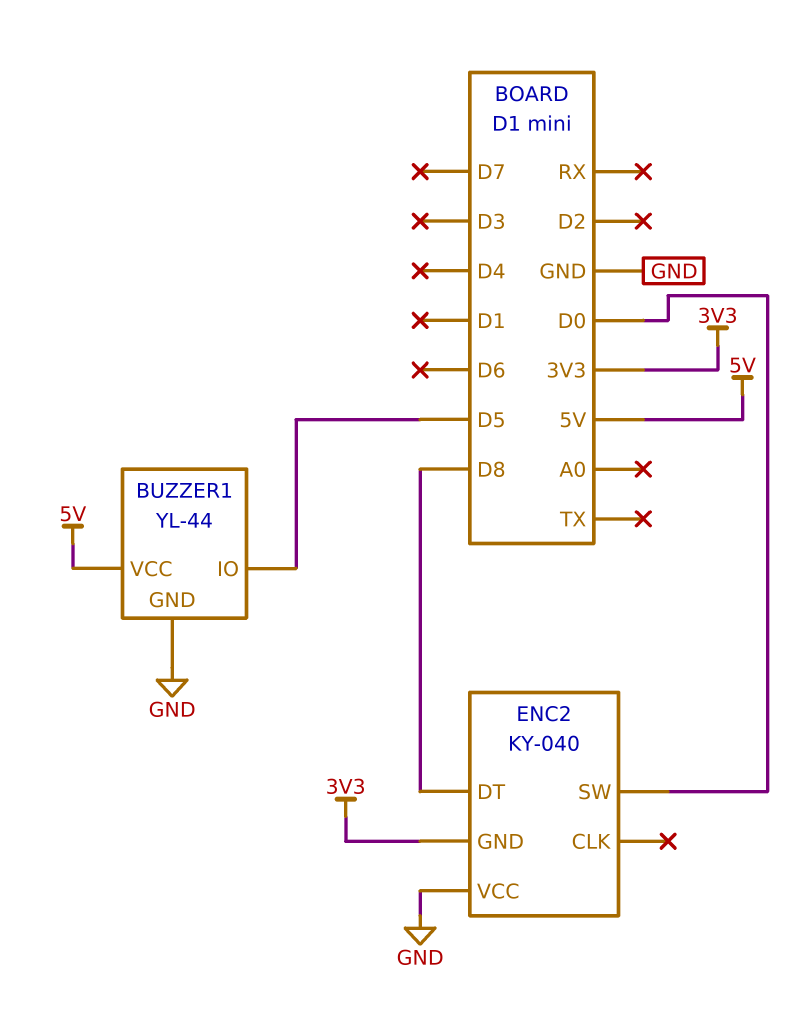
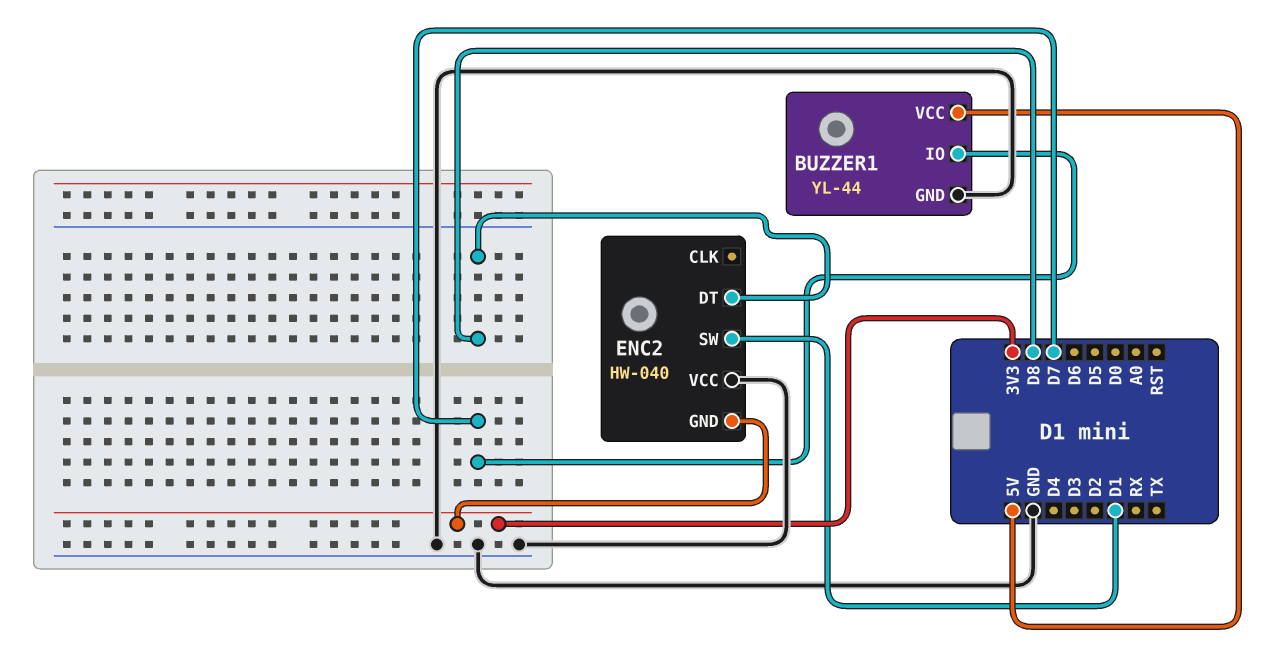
BUZZER1 pin IO: D5 -> D7
ENC2: KY-040 -> HW-040
ENC2 pin SW: D0 -> D1

